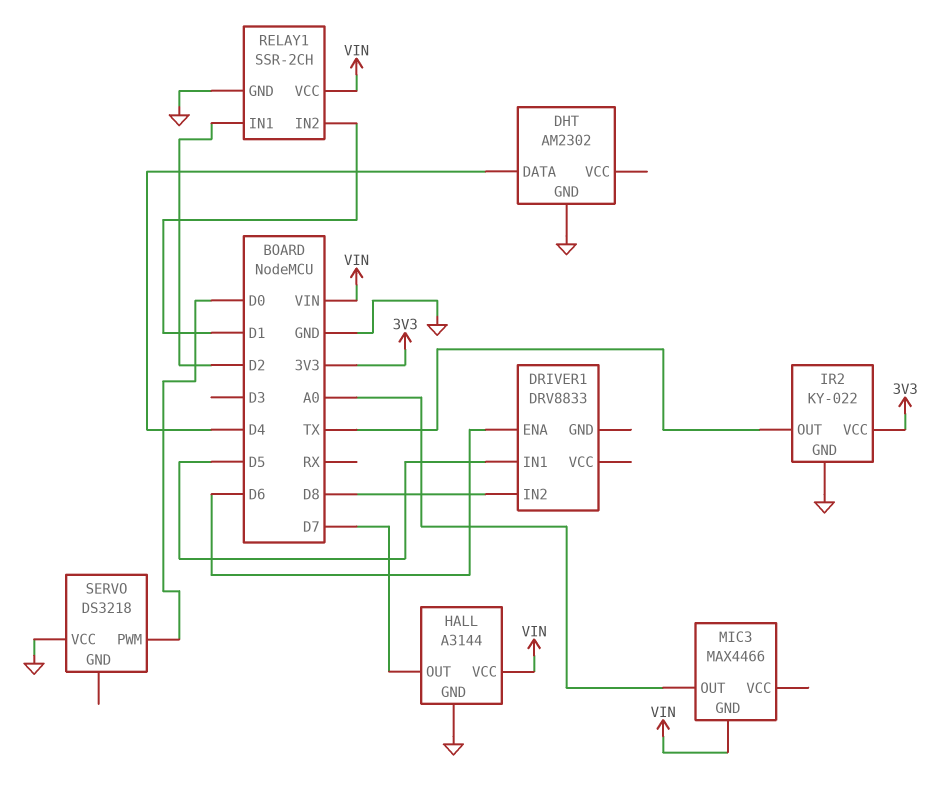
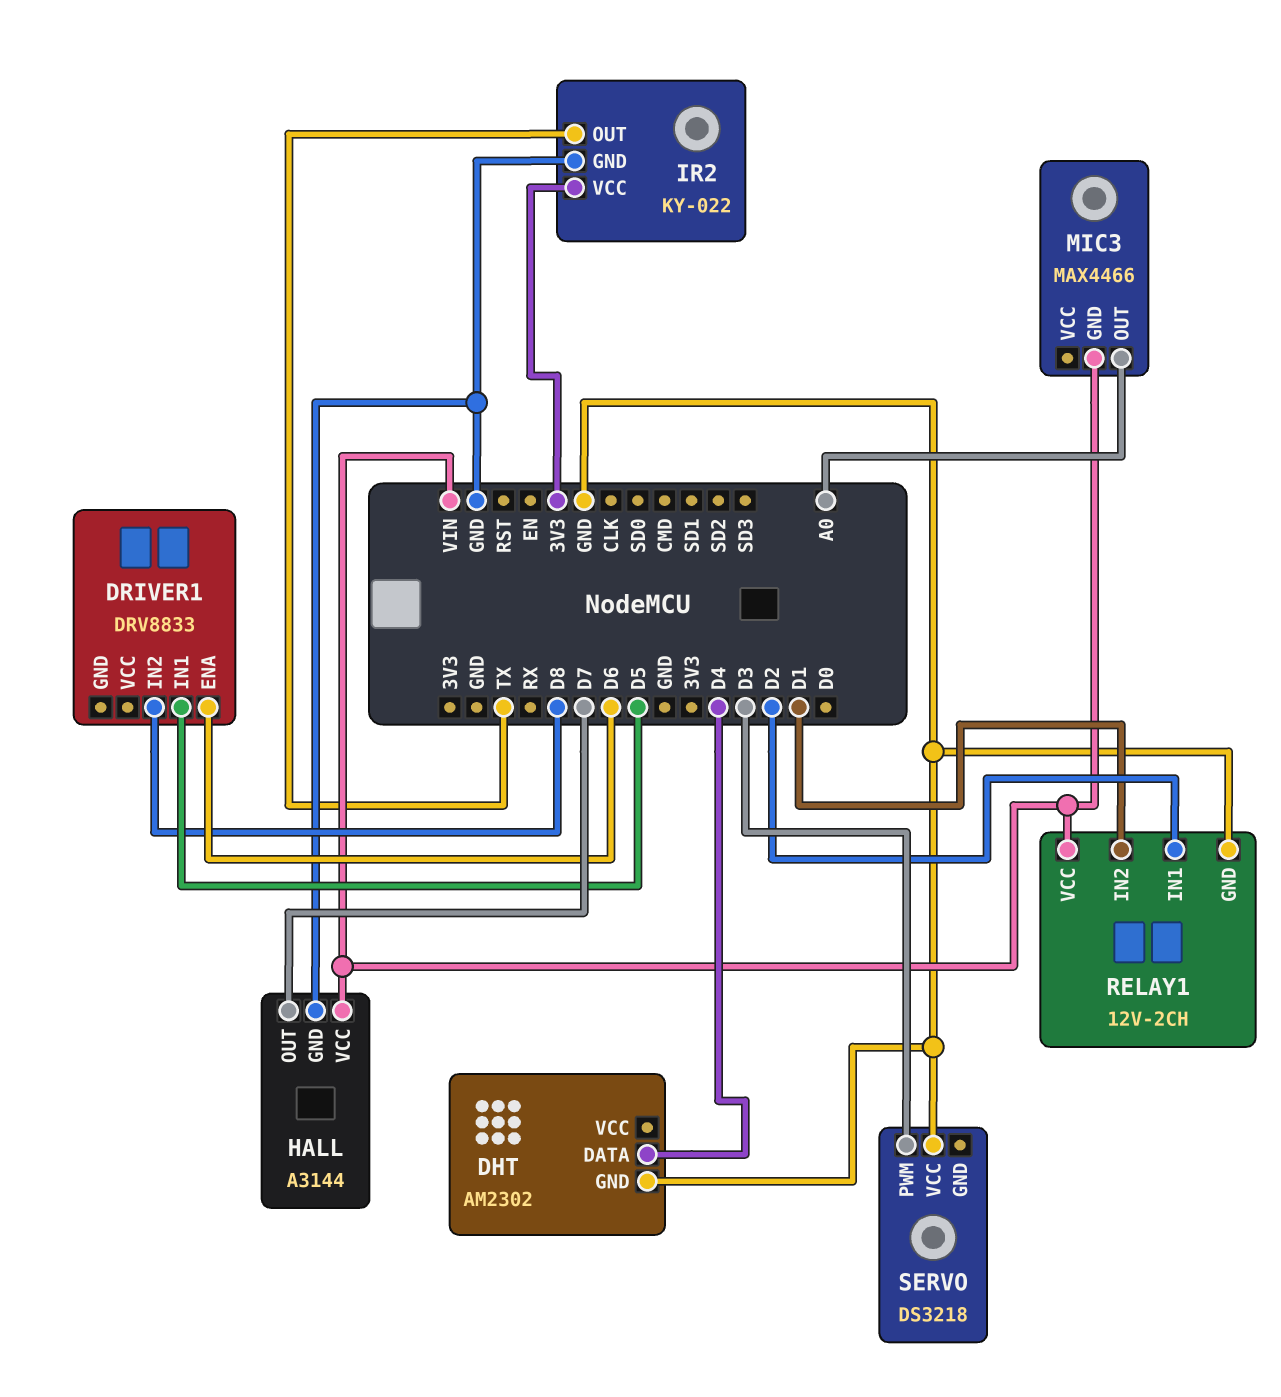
RELAY1: SSR-2CH -> 12V-2CH
SERVO pin PWM: D0 -> D3

